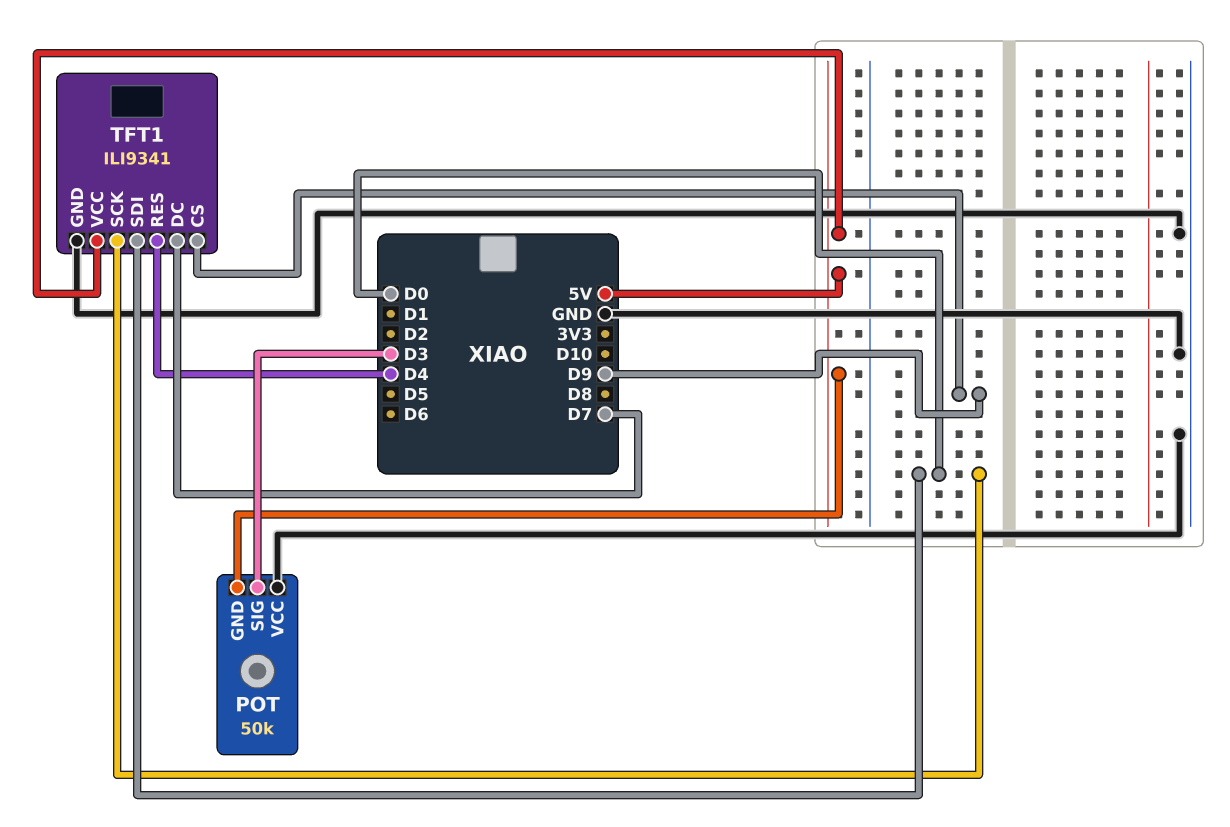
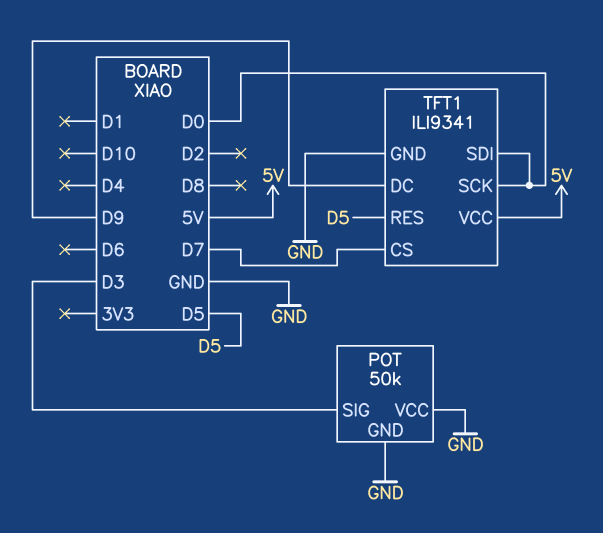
POT pin GND: 5V -> GND
TFT1 pin CS: D9 -> D7
TFT1 pin DC: D7 -> D9
TFT1 pin RES: D4 -> D5

